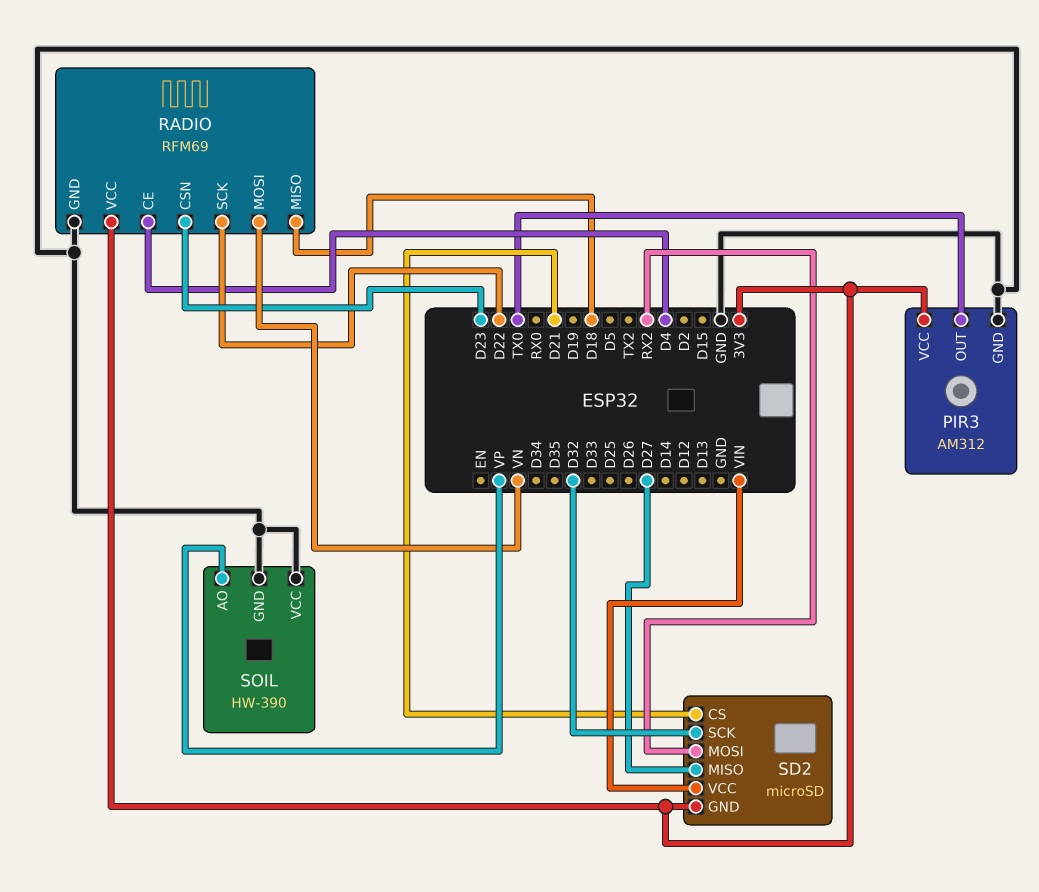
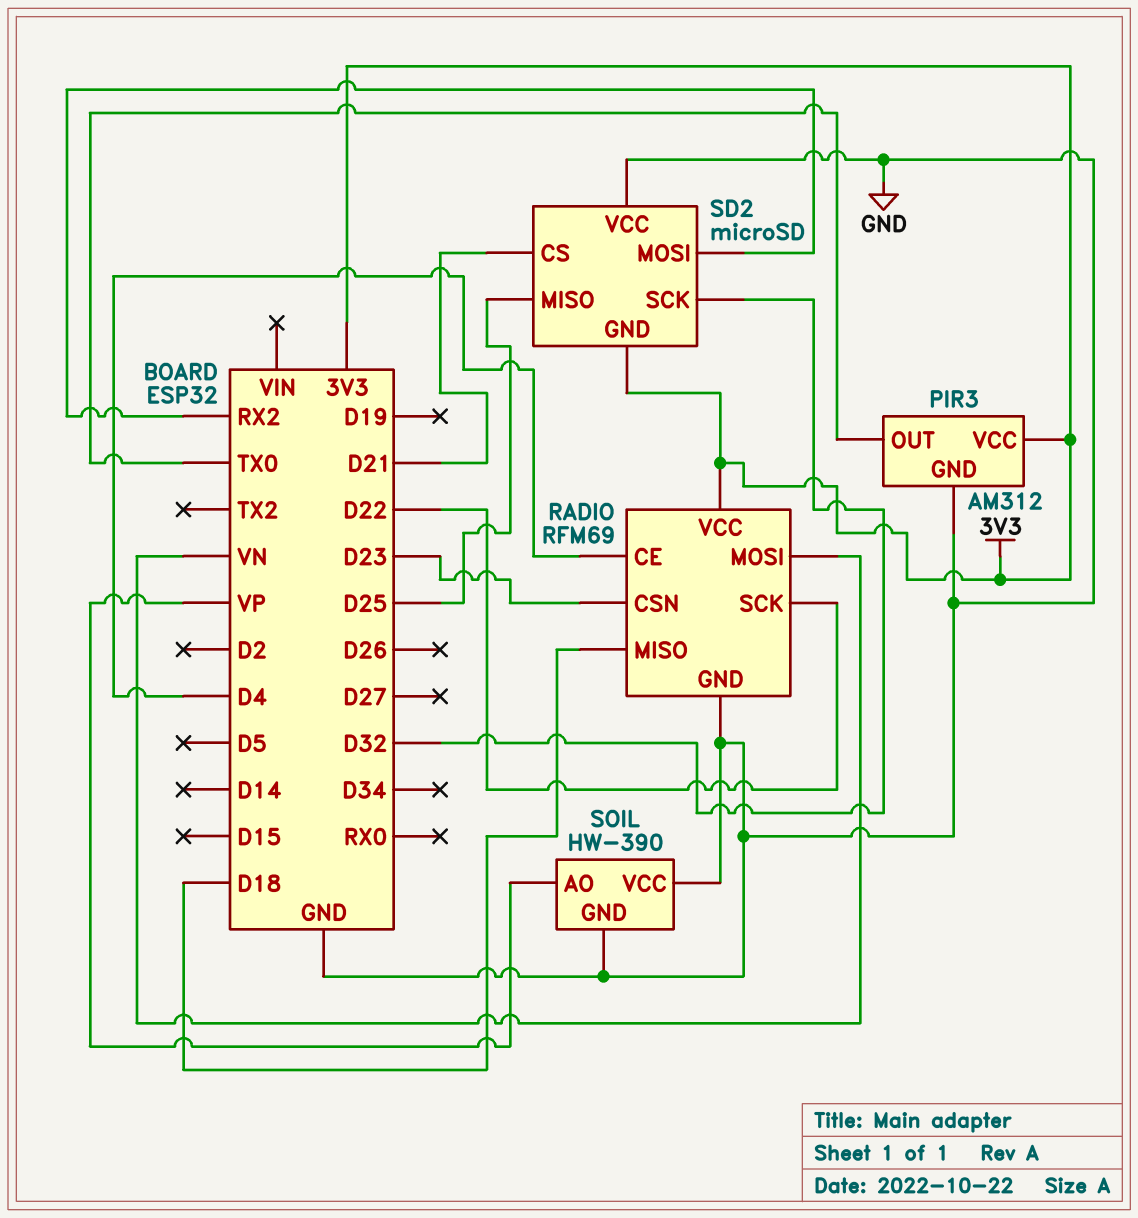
SD2 pin MISO: D27 -> D25
SD2 pin VCC: VIN -> GND

